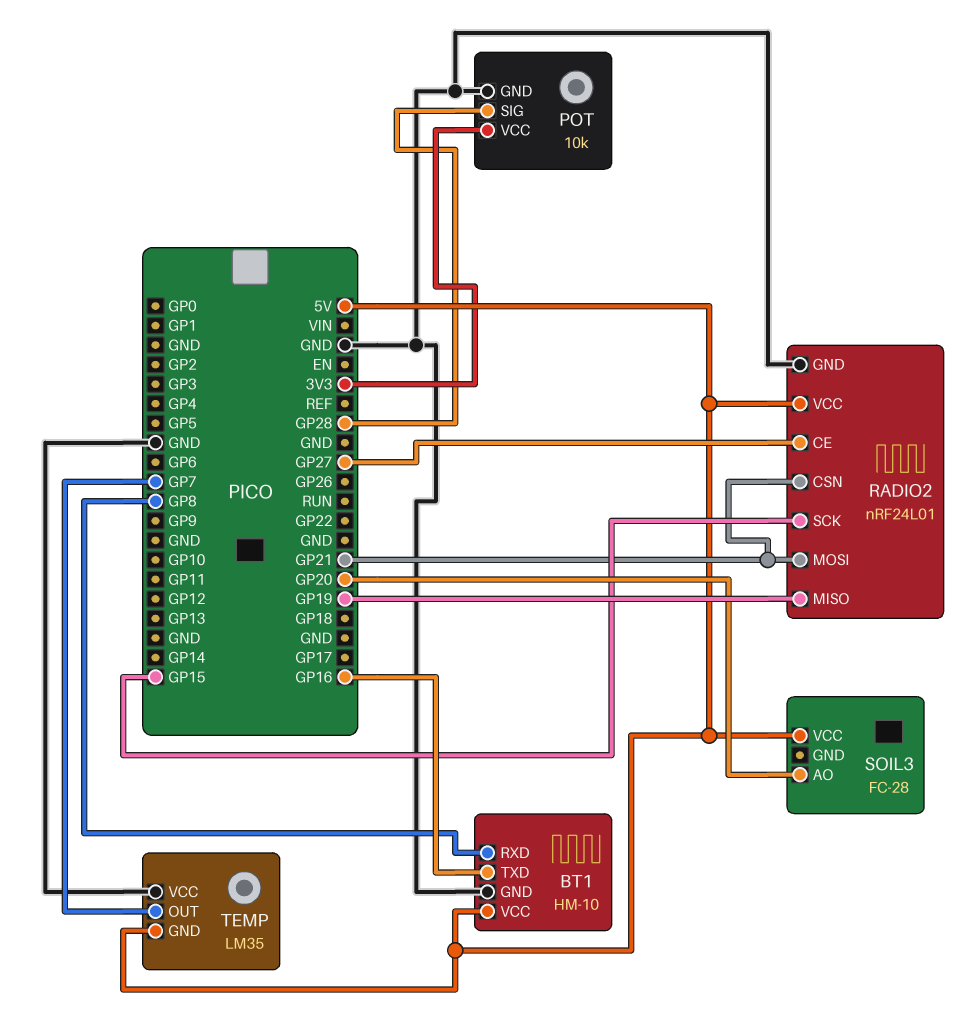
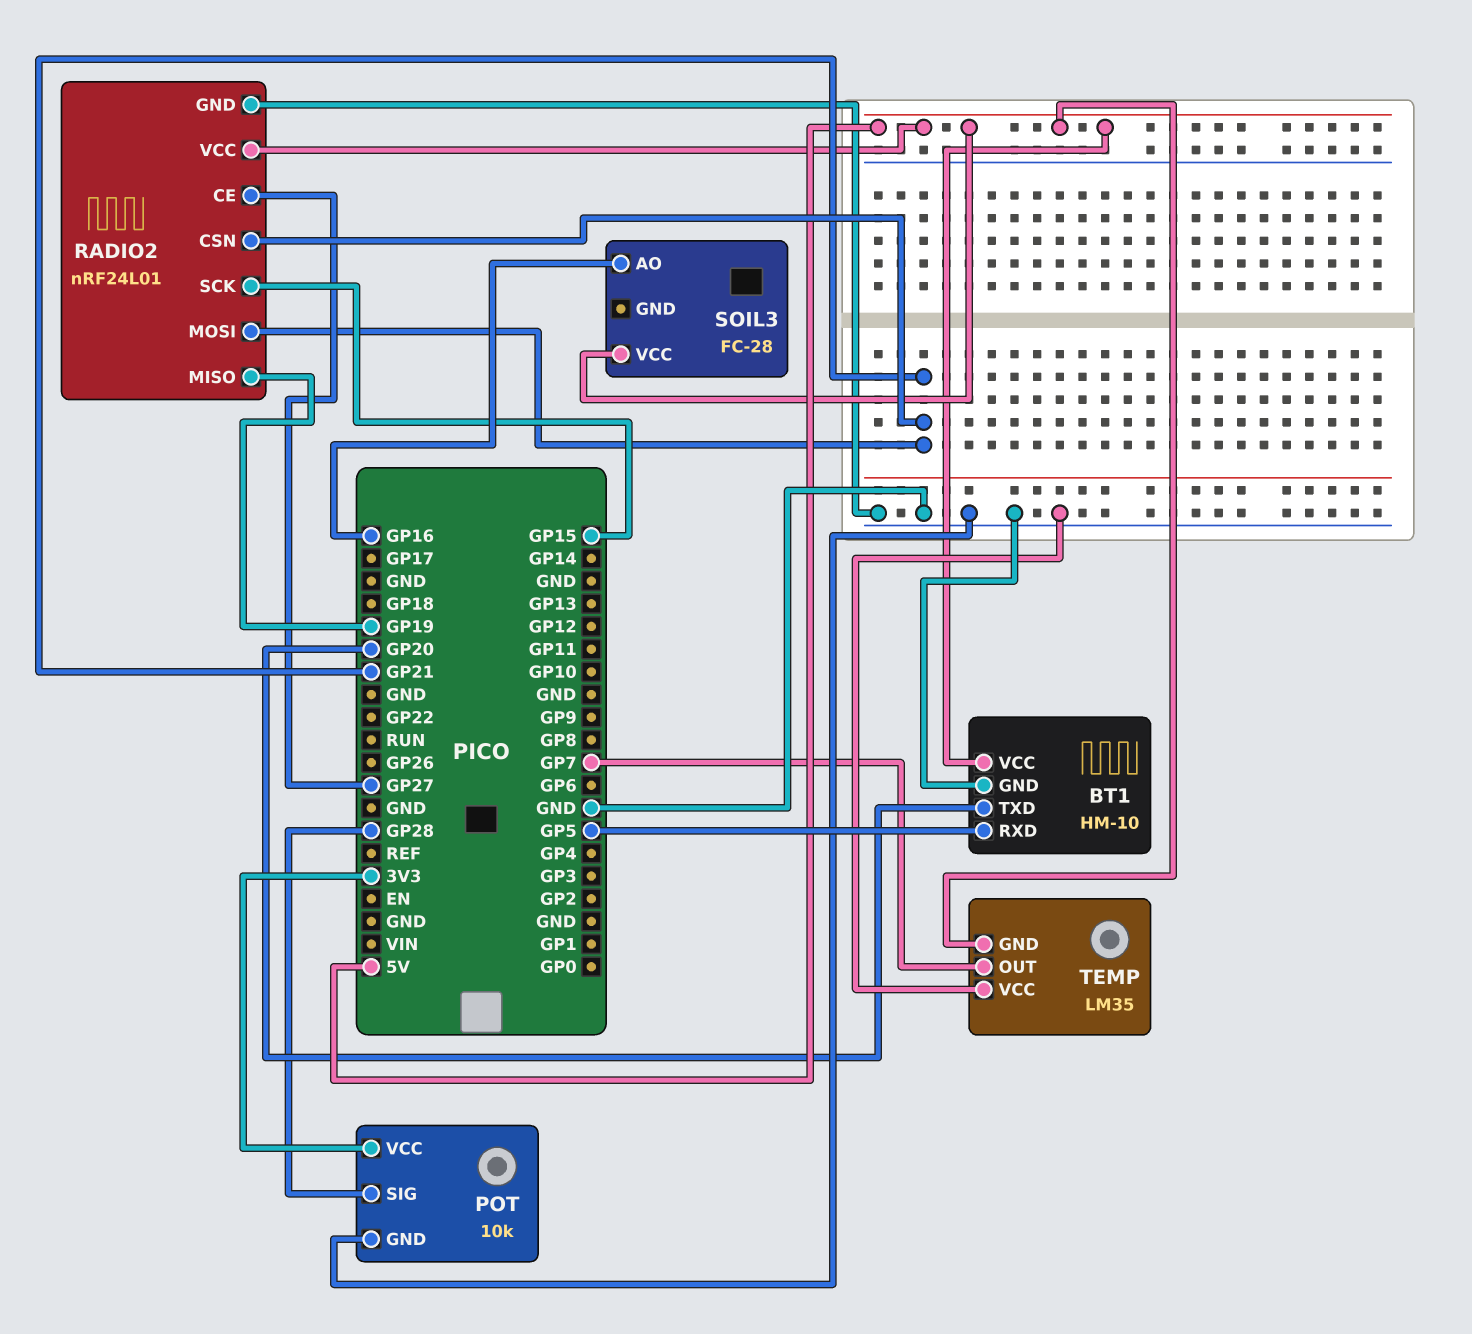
BT1 pin RXD: GP8 -> GP5
BT1 pin TXD: GP16 -> GP20
SOIL3 pin AO: GP20 -> GP16

